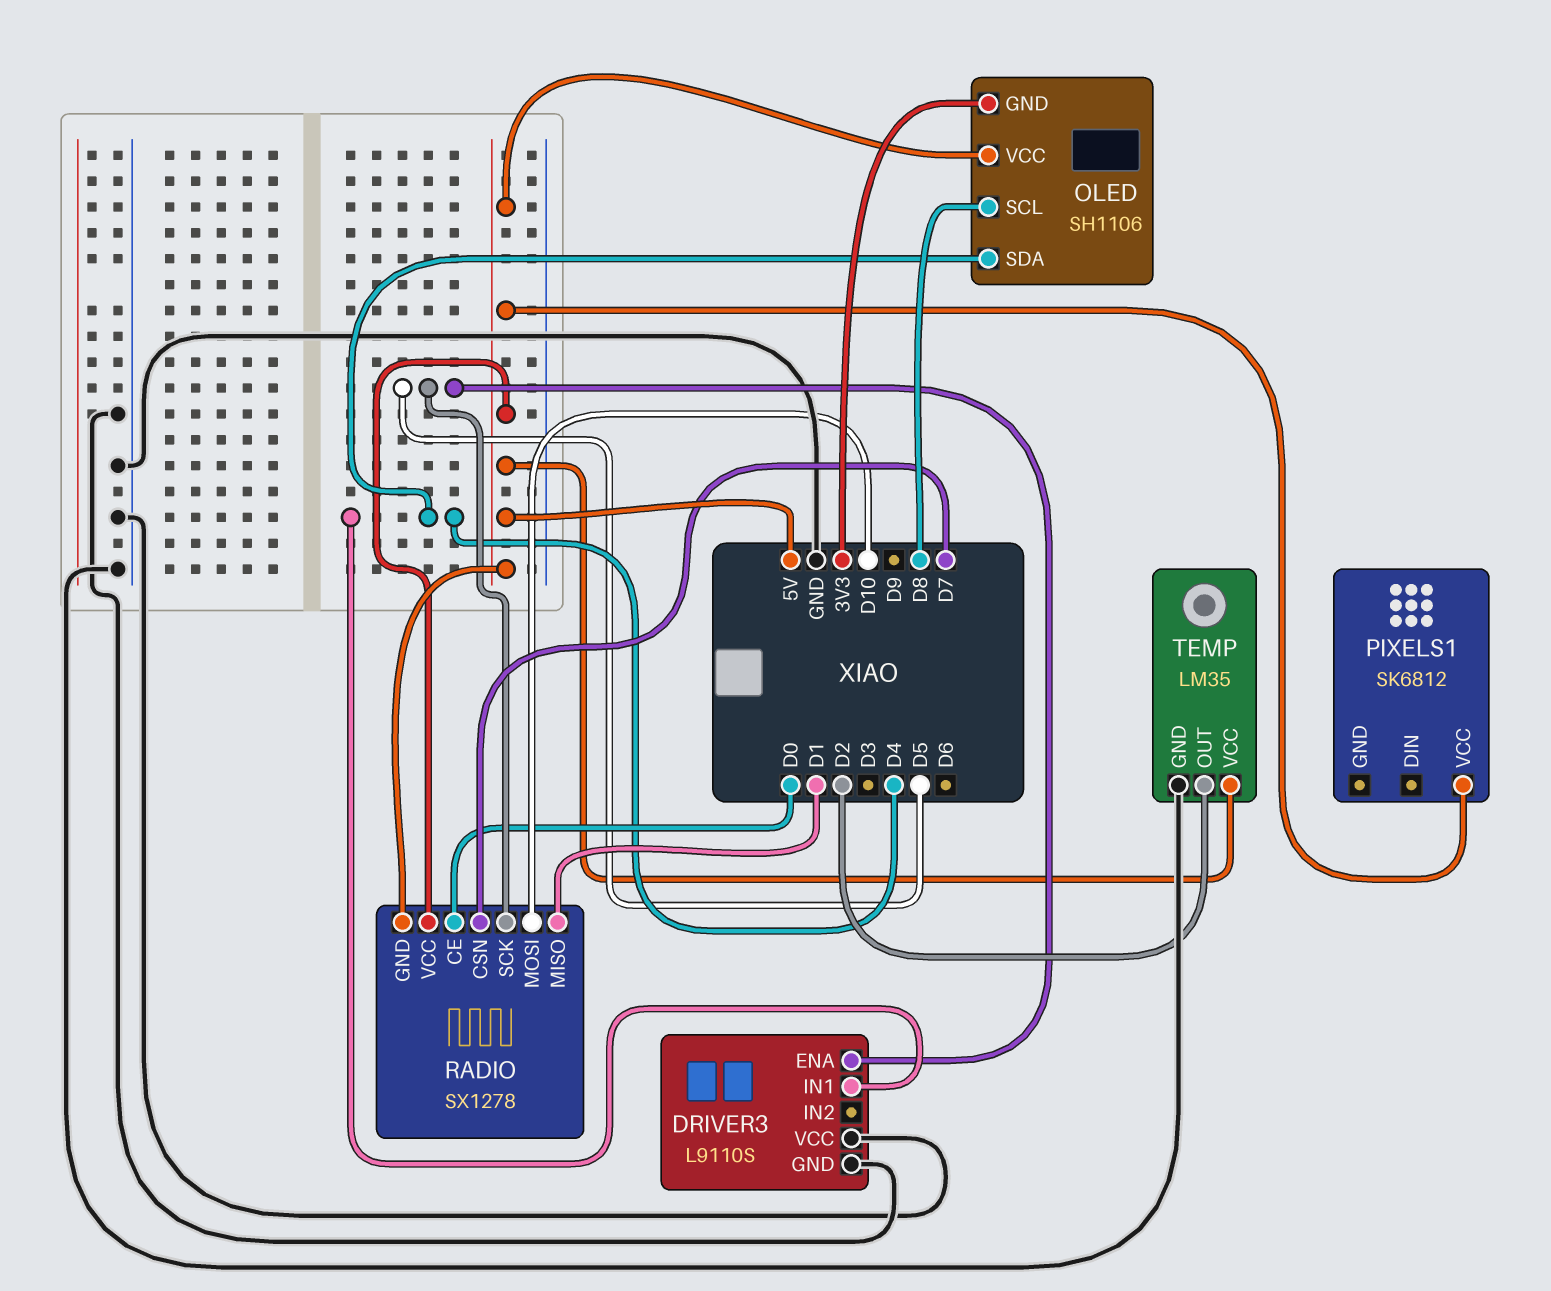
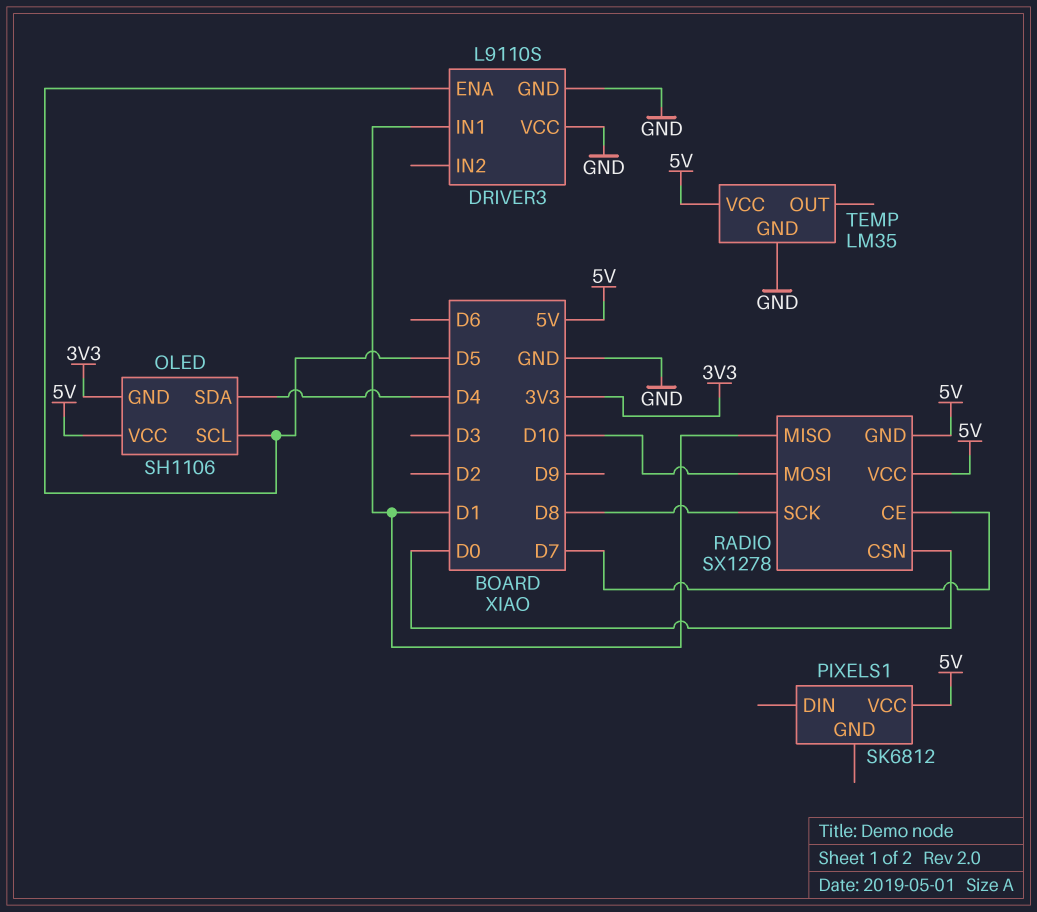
DRIVER3 pin IN1: D4 -> D1
OLED pin SCL: D8 -> D5
RADIO pin CE: D0 -> D7
RADIO pin CSN: D7 -> D0
RADIO pin SCK: D5 -> D8
TEMP pin OUT: D2 -> none

